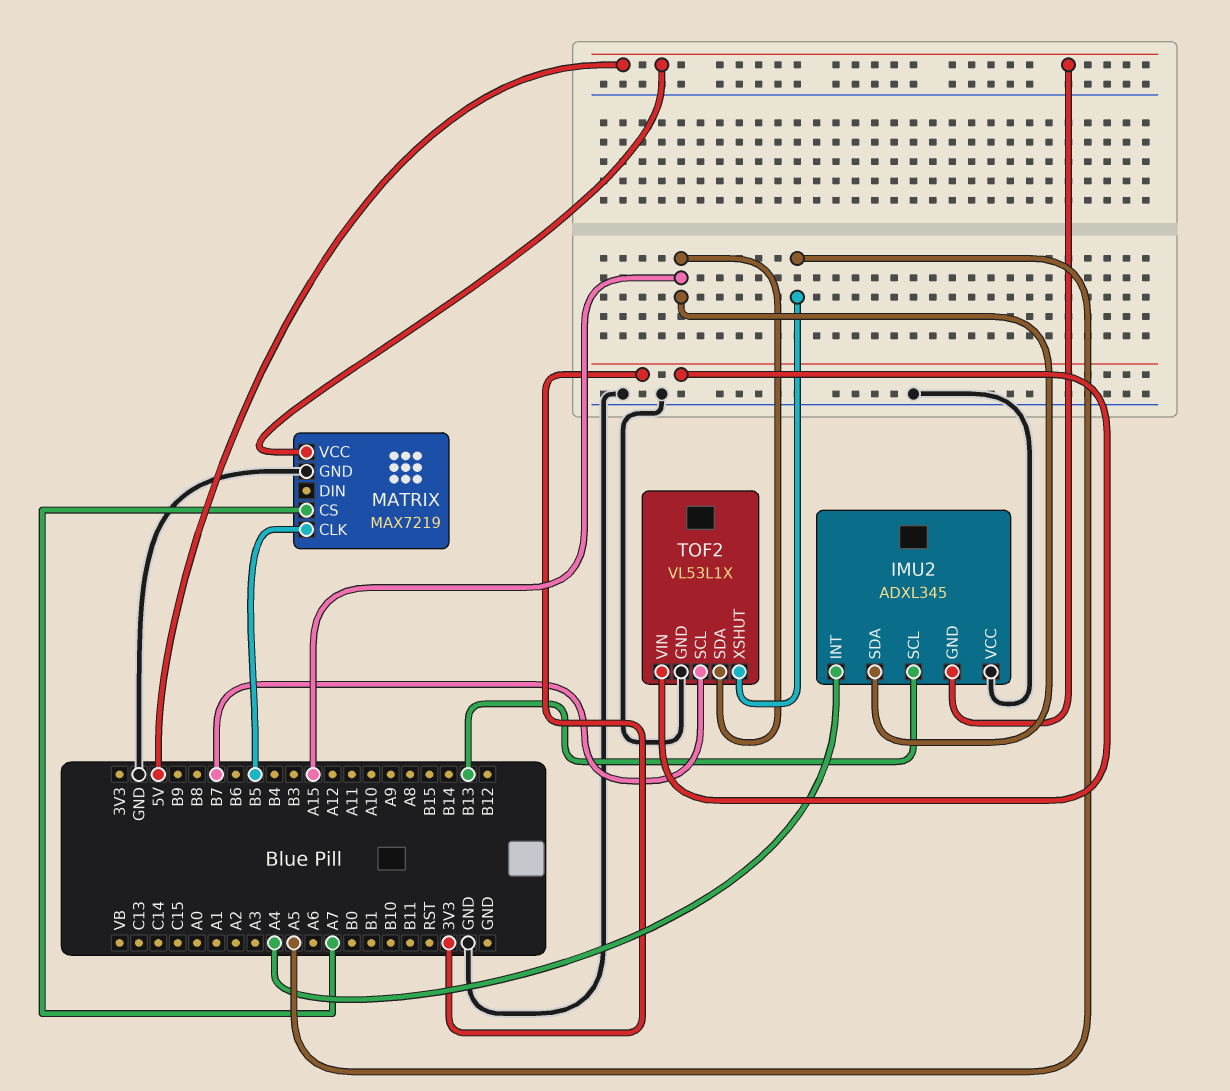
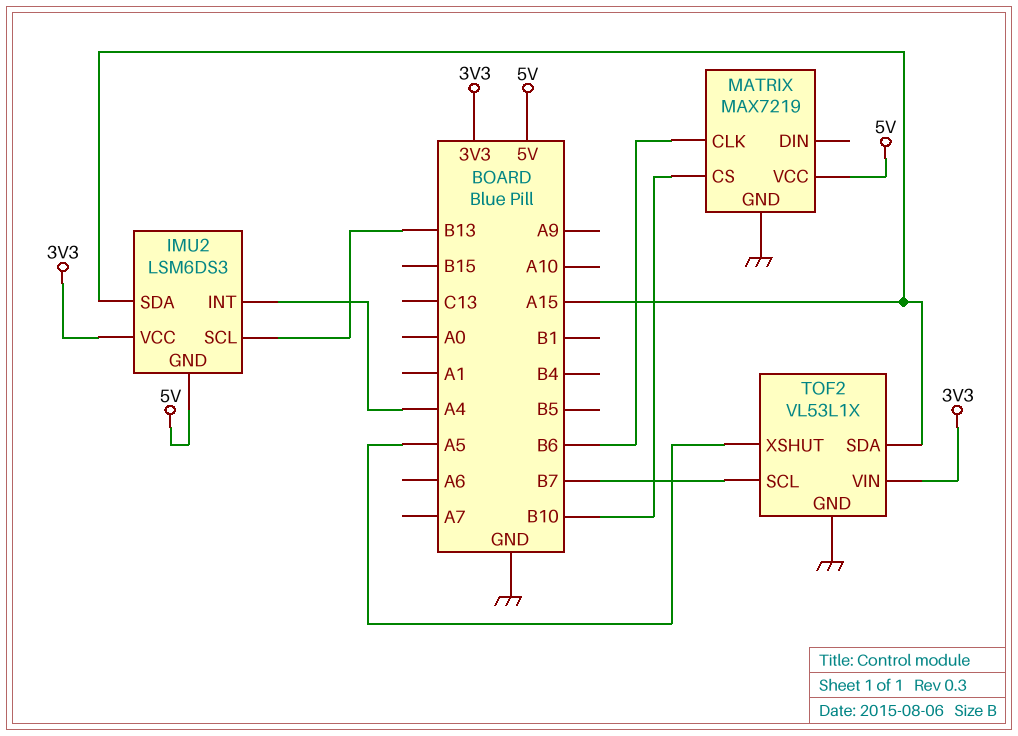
IMU2: ADXL345 -> LSM6DS3
IMU2 pin VCC: GND -> 3V3
MATRIX pin CLK: B5 -> B6
MATRIX pin CS: A7 -> B10

